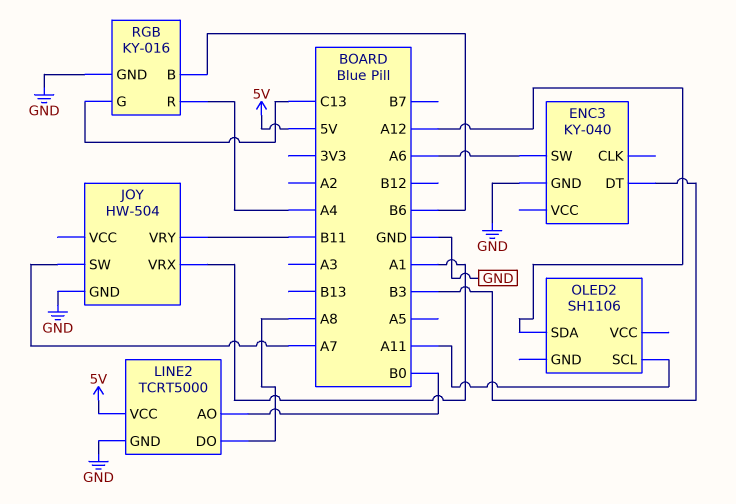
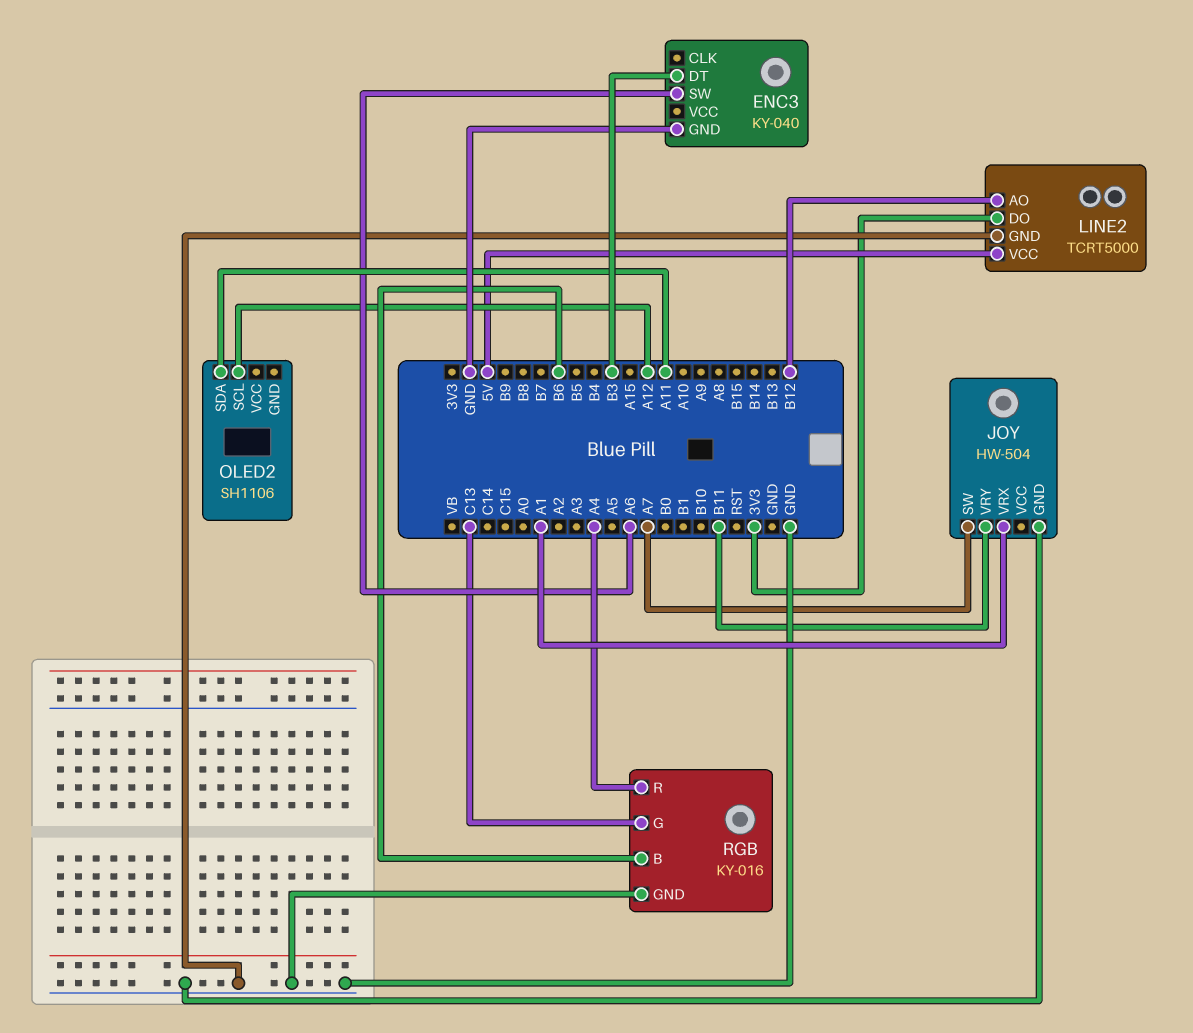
LINE2 pin AO: B0 -> B12
LINE2 pin DO: A8 -> 3V3
OLED2 pin SCL: A11 -> A12
OLED2 pin SDA: A12 -> A11

